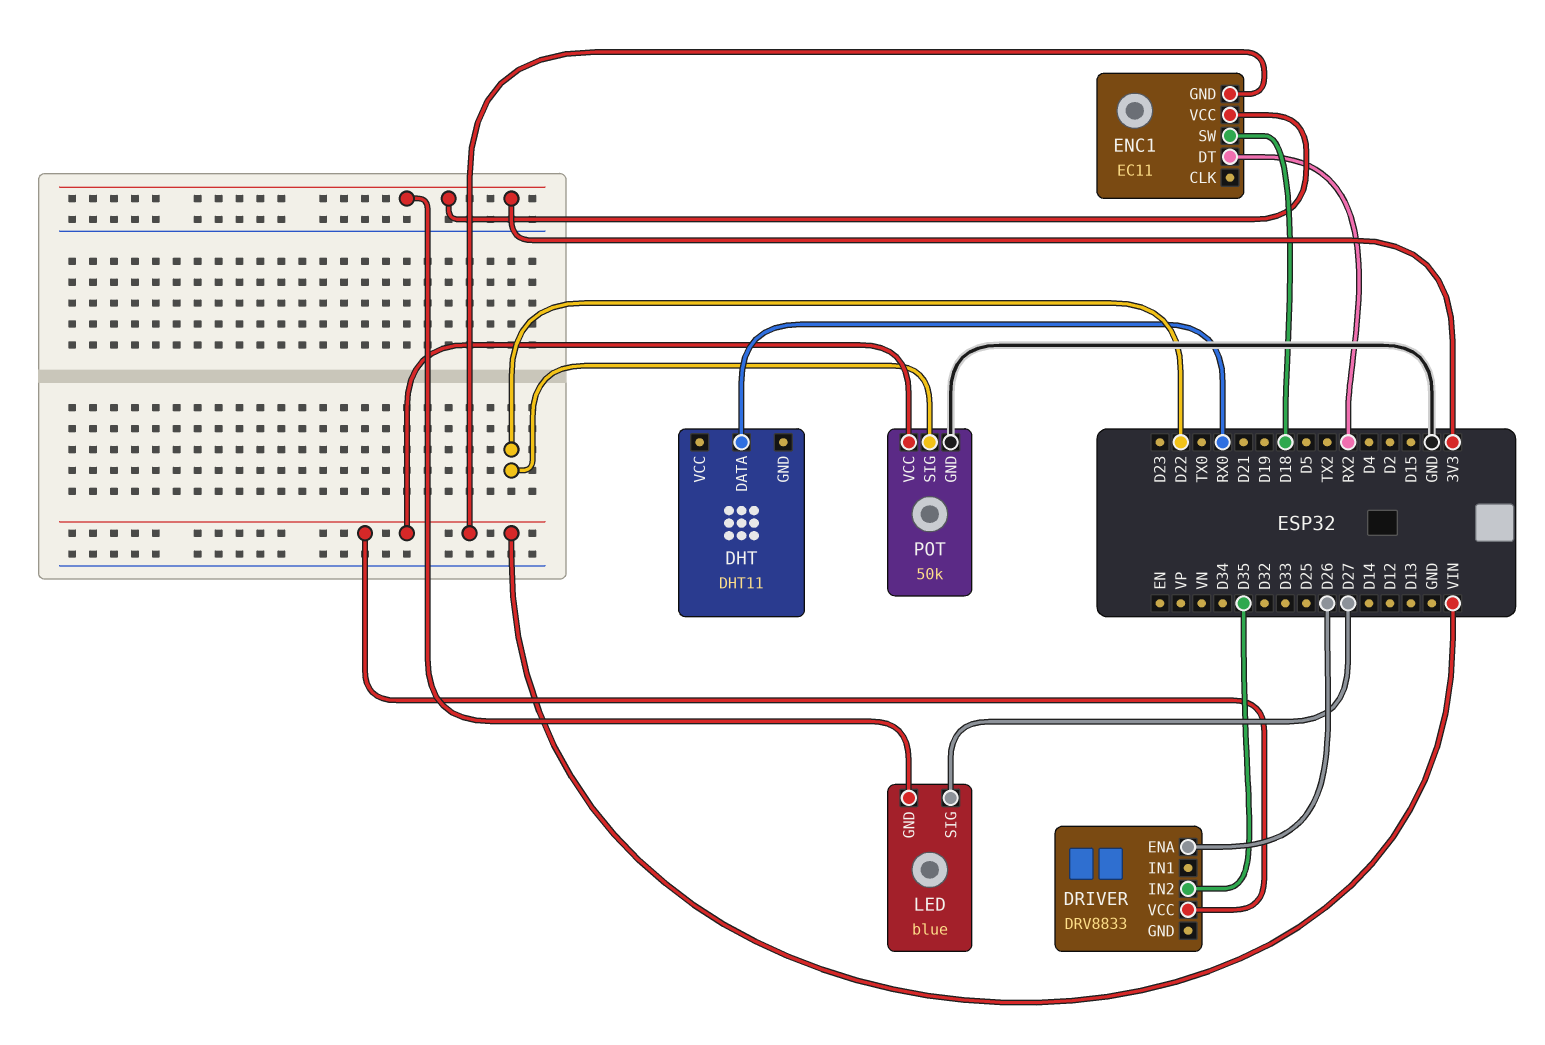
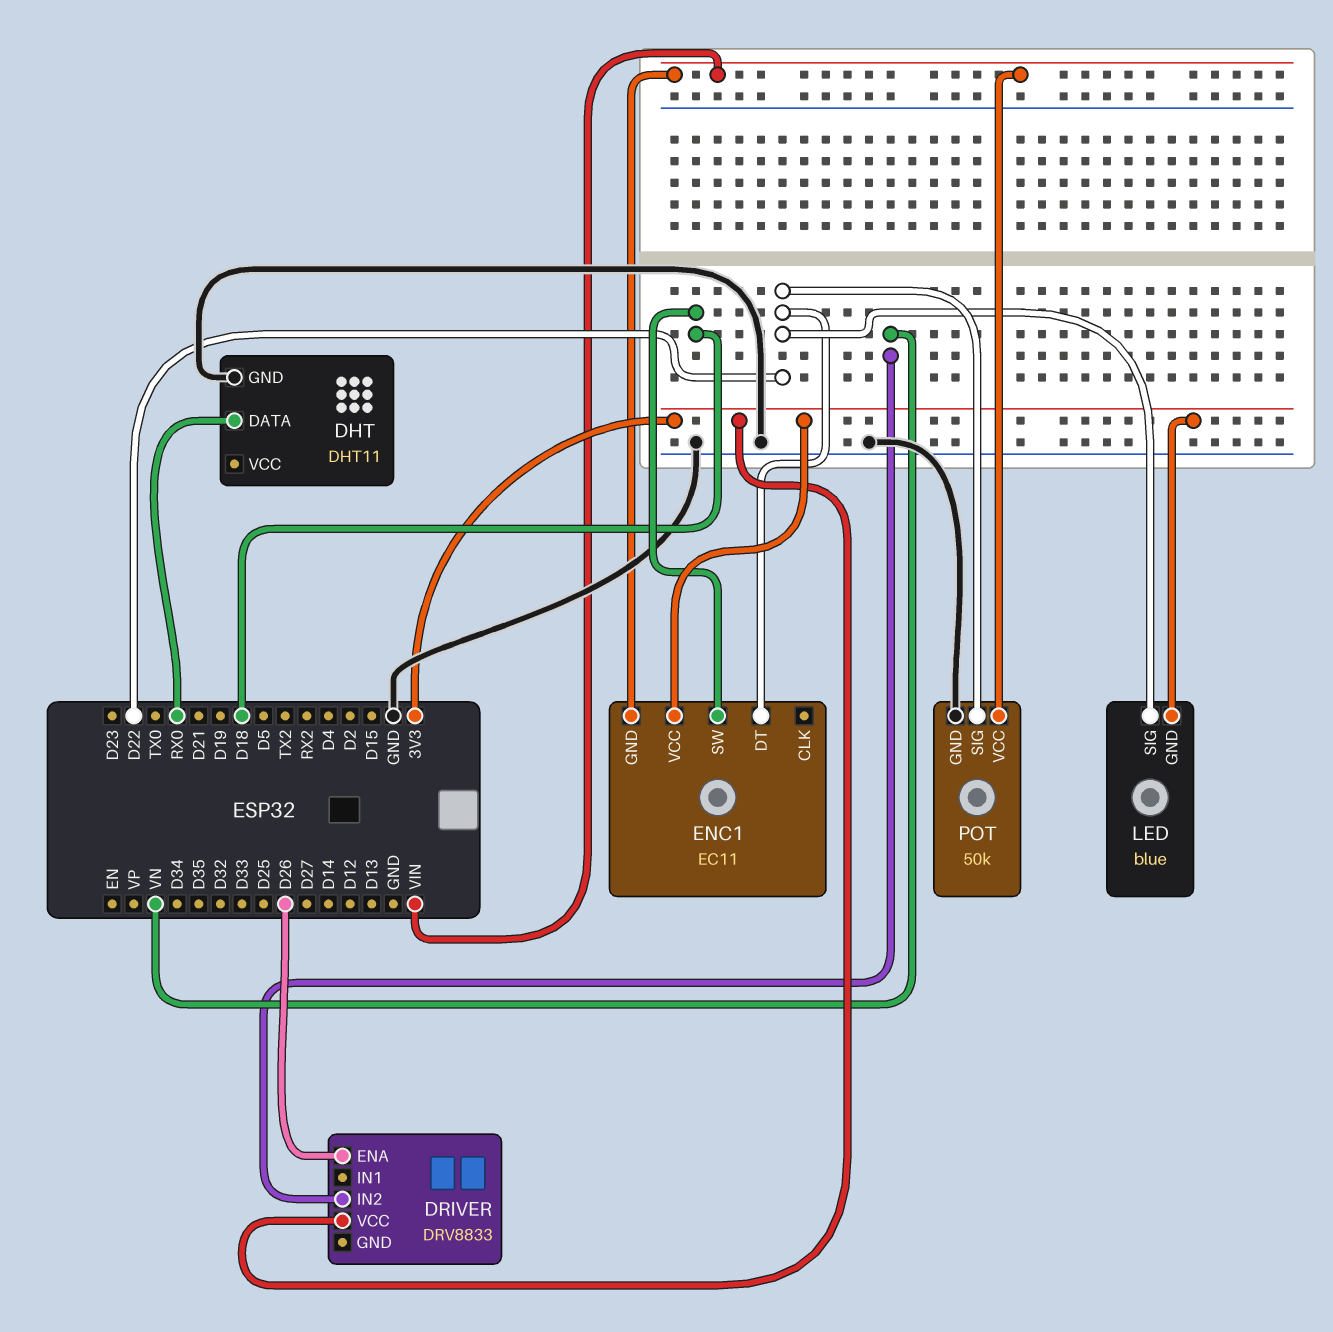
DHT pin GND: none -> GND
DRIVER pin IN2: D35 -> VN
DRIVER pin VCC: VIN -> 3V3
ENC1 pin DT: RX2 -> D22
LED pin SIG: D27 -> D22

